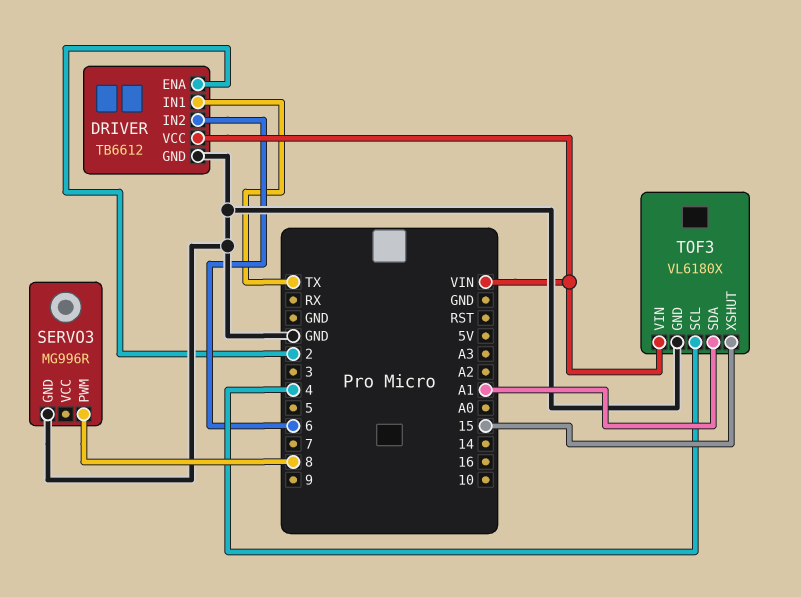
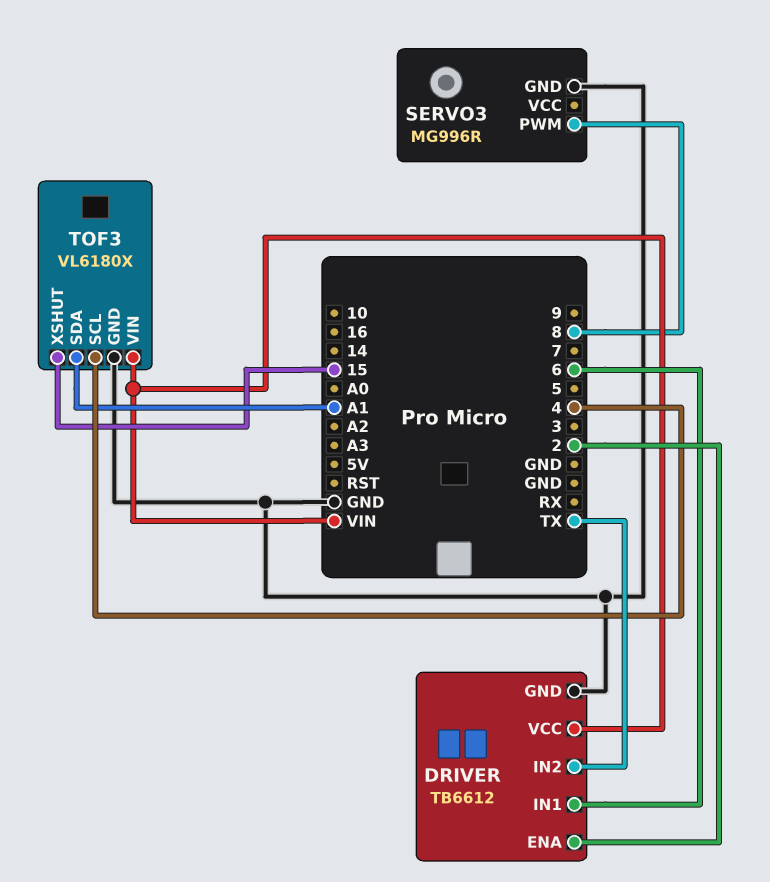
DRIVER pin IN1: TX -> 6
DRIVER pin IN2: 6 -> TX

